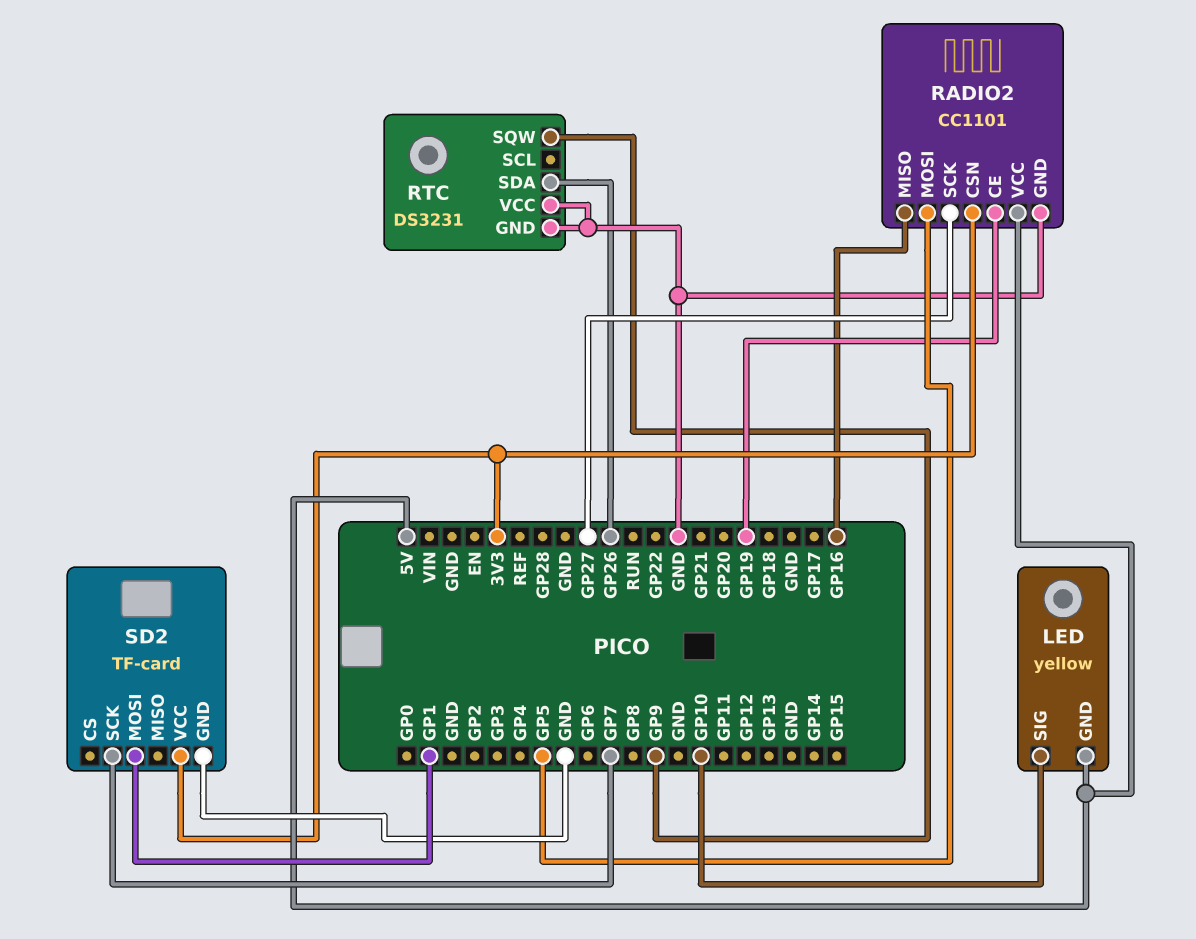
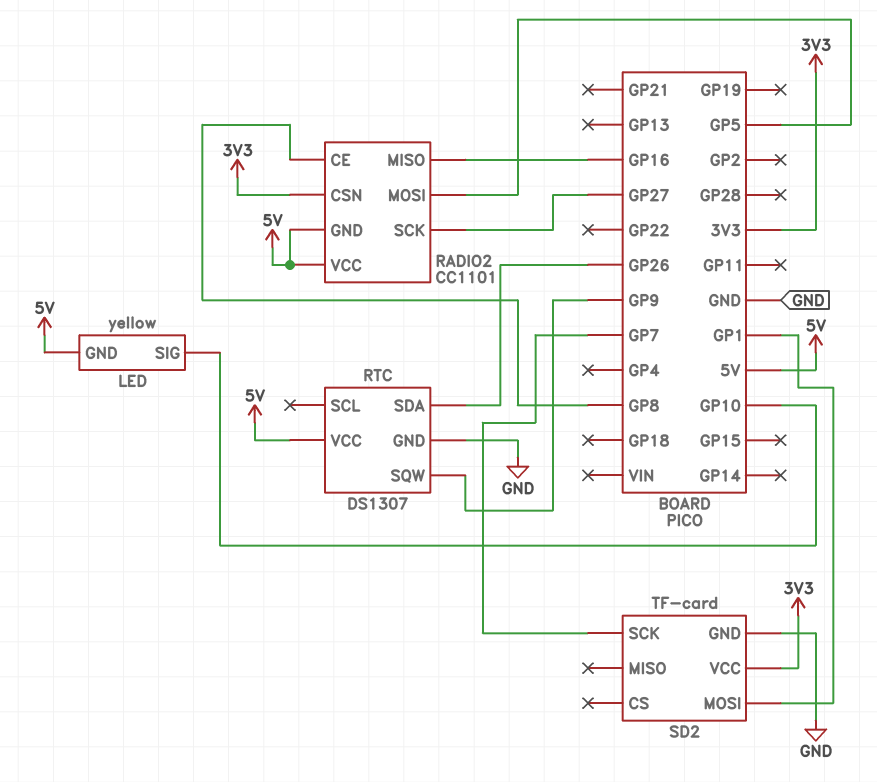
RADIO2 pin CE: GP19 -> GP8
RADIO2 pin GND: GND -> 5V
RTC: DS3231 -> DS1307
RTC pin VCC: GND -> 5V

